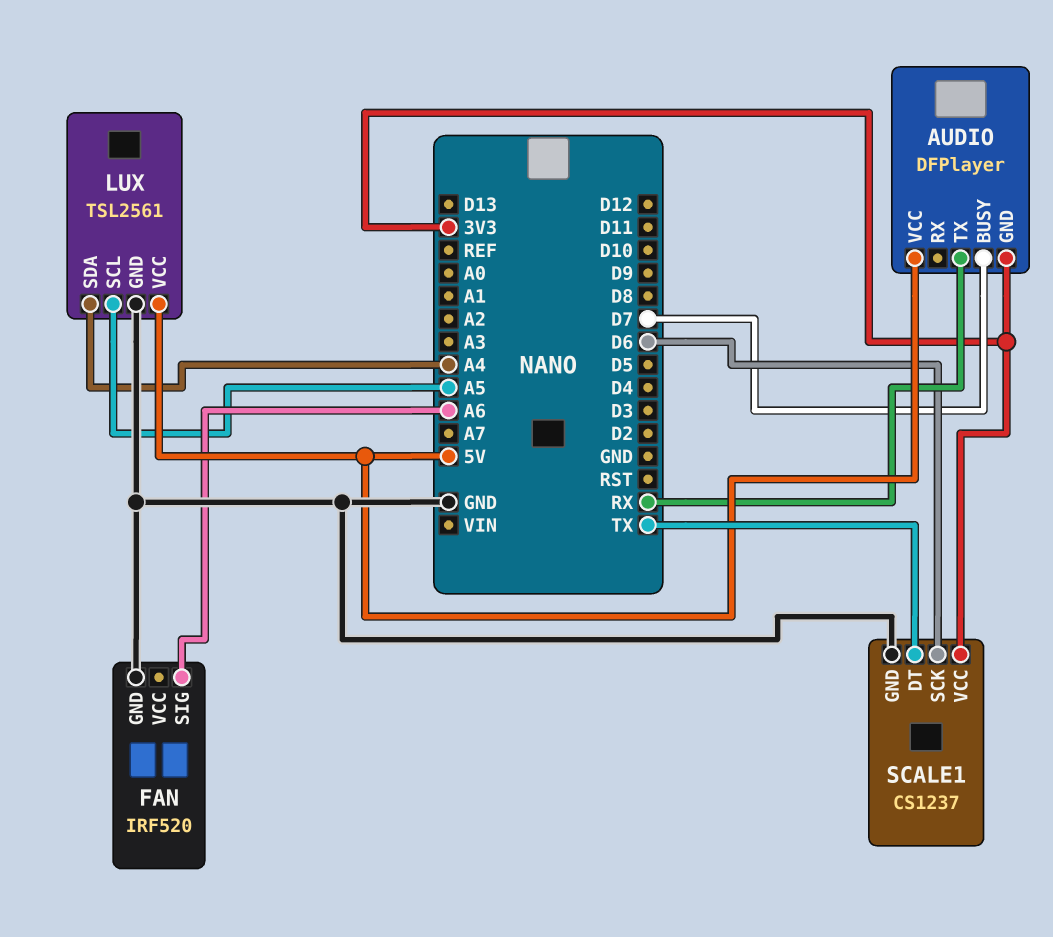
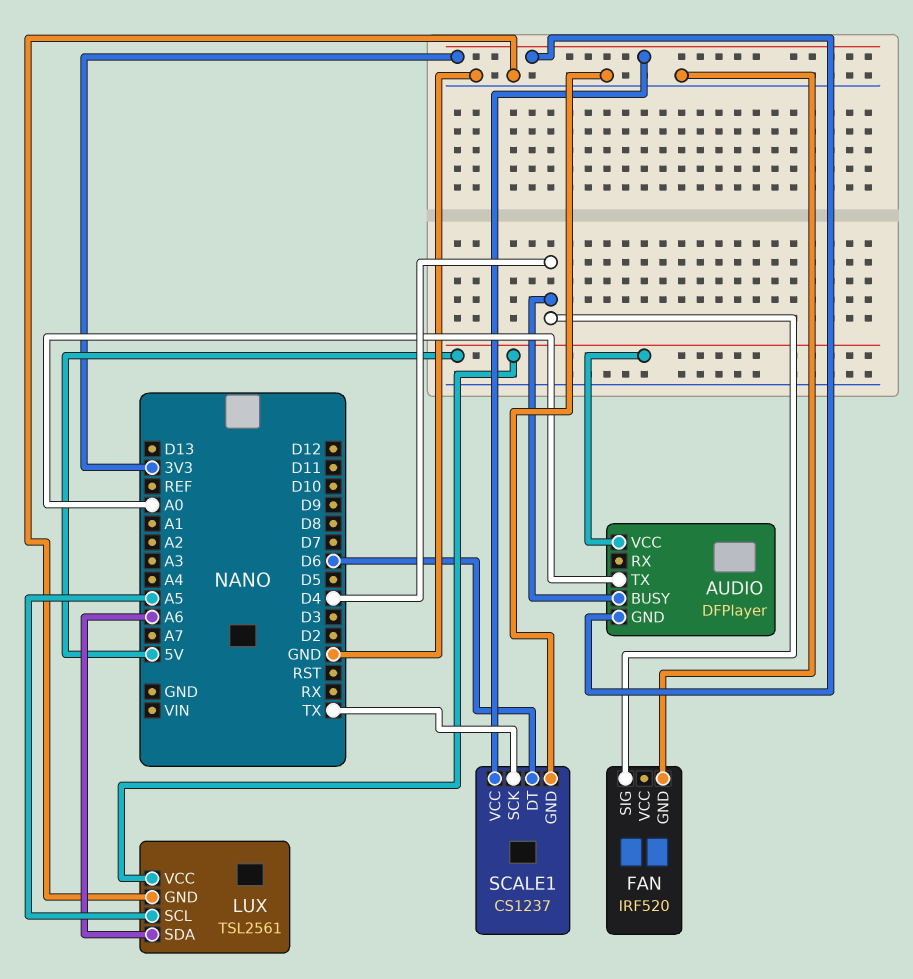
AUDIO pin BUSY: D7 -> D4
AUDIO pin TX: RX -> A0
FAN pin SIG: A6 -> D4
LUX pin SDA: A4 -> A6
SCALE1 pin DT: TX -> D6
SCALE1 pin SCK: D6 -> TX

